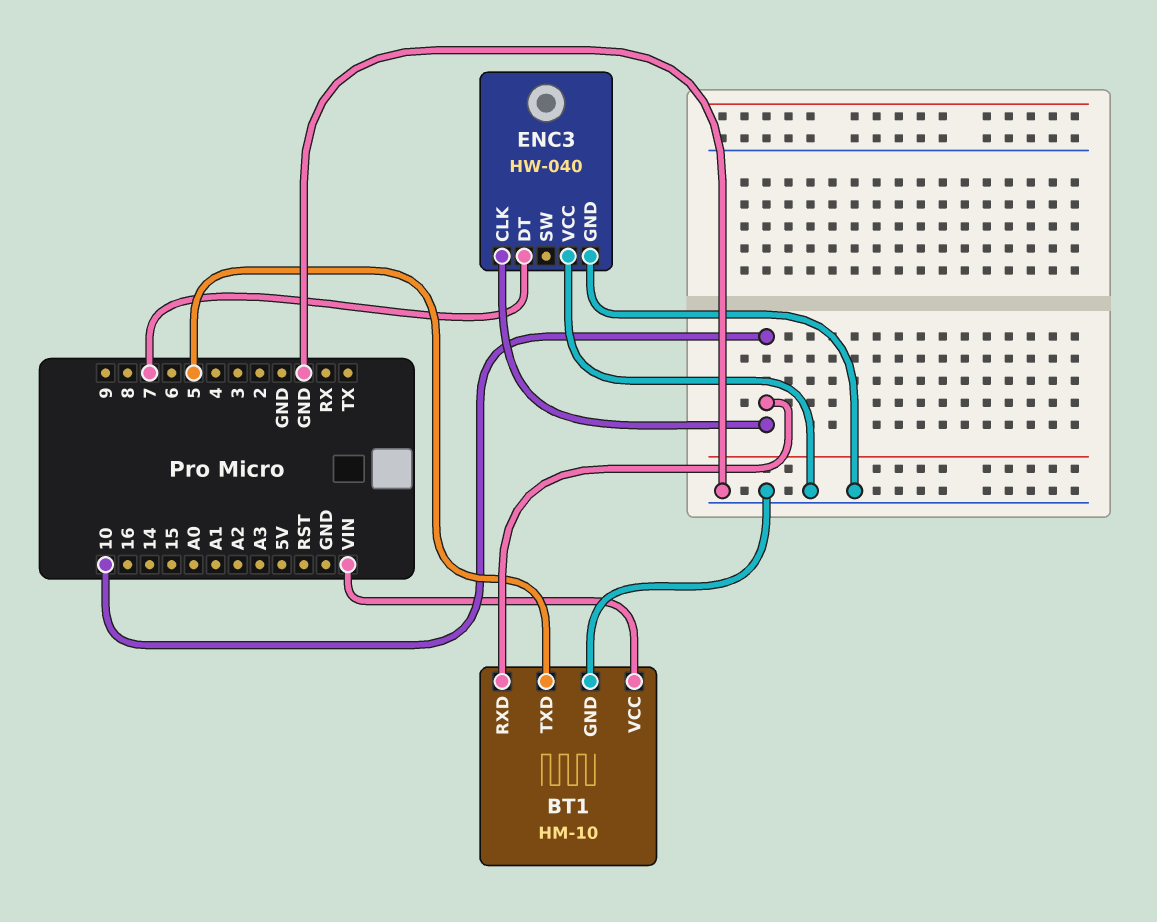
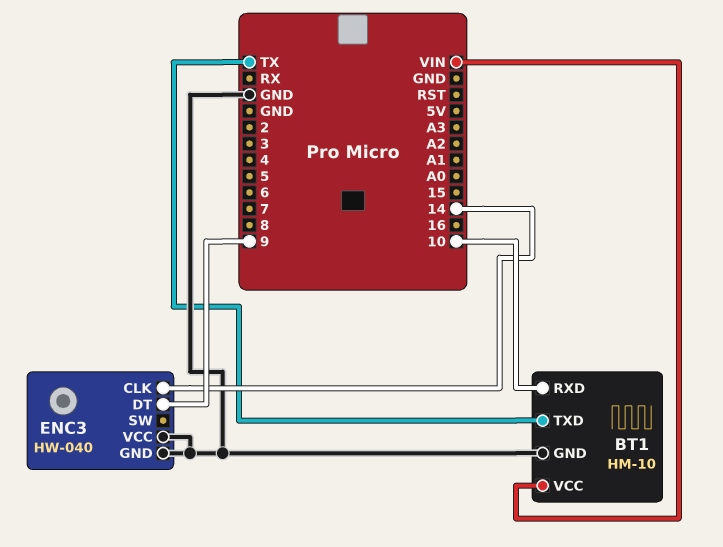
BT1 pin TXD: 5 -> TX
ENC3 pin CLK: 10 -> 14
ENC3 pin DT: 7 -> 9

